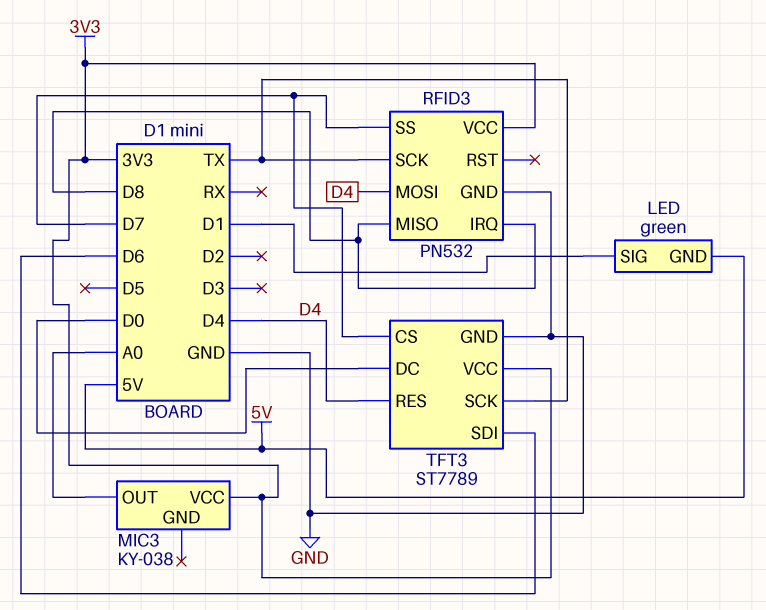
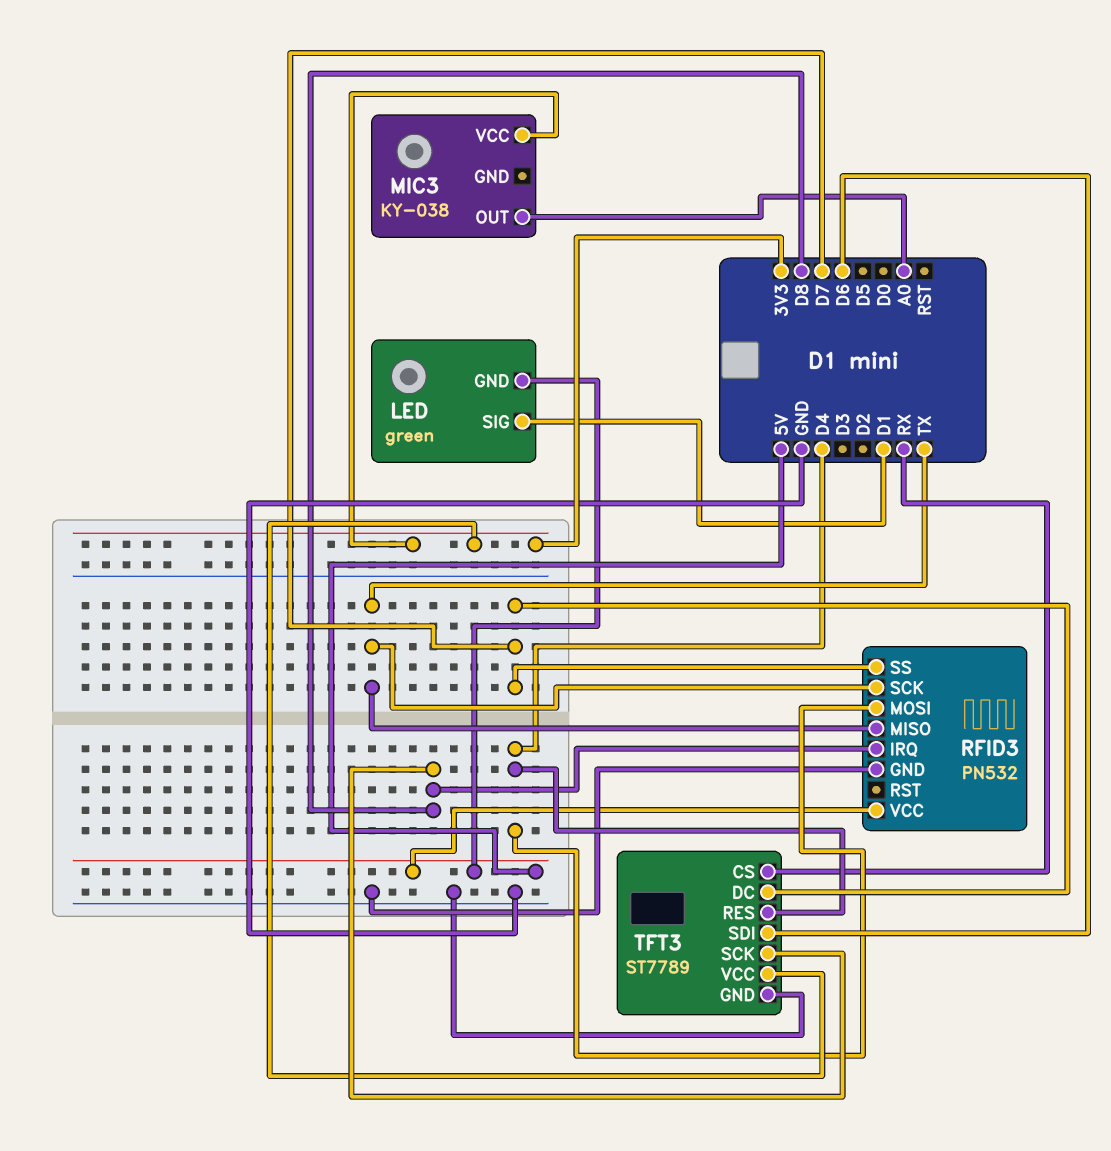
RFID3 pin MISO: D8 -> TX
RFID3 pin VCC: 3V3 -> 5V
TFT3 pin CS: D7 -> RX
TFT3 pin DC: D0 -> D7
TFT3 pin SCK: TX -> D8

